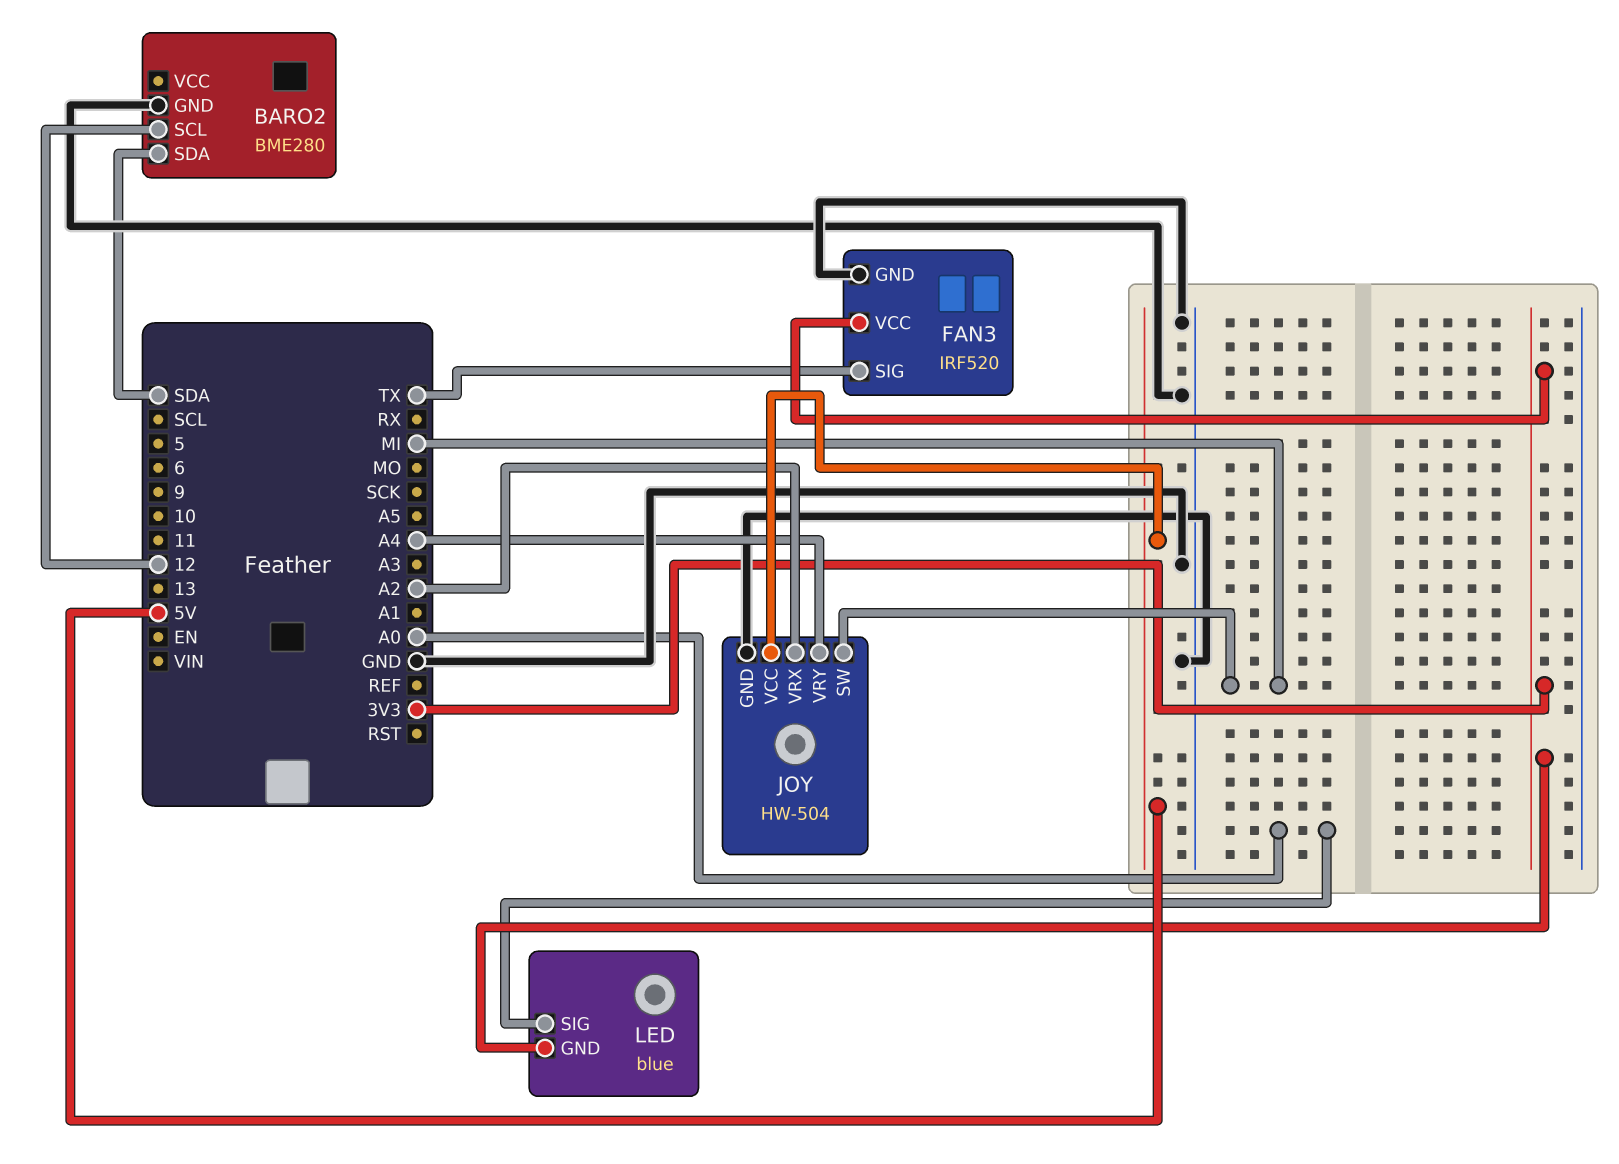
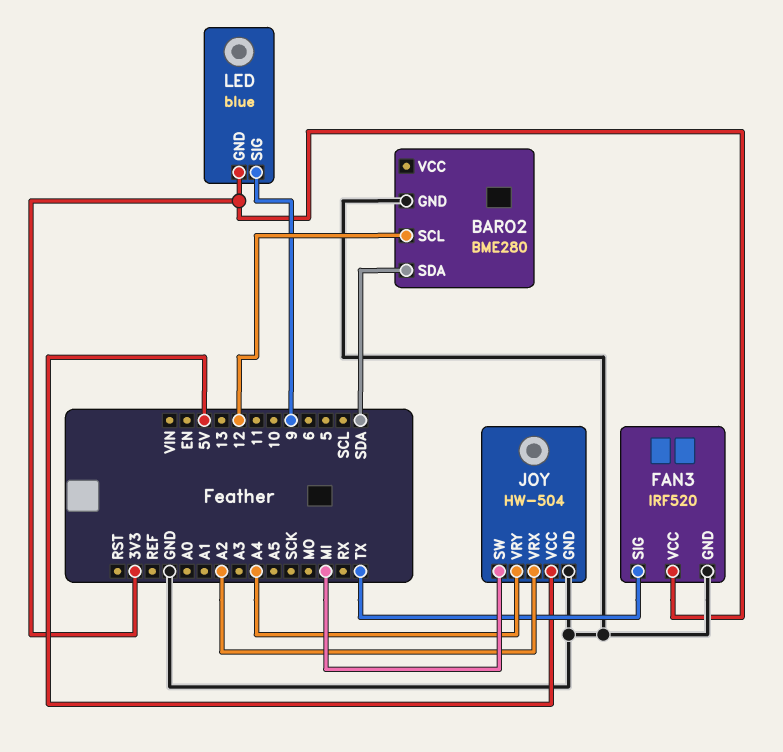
LED pin SIG: A0 -> 9

